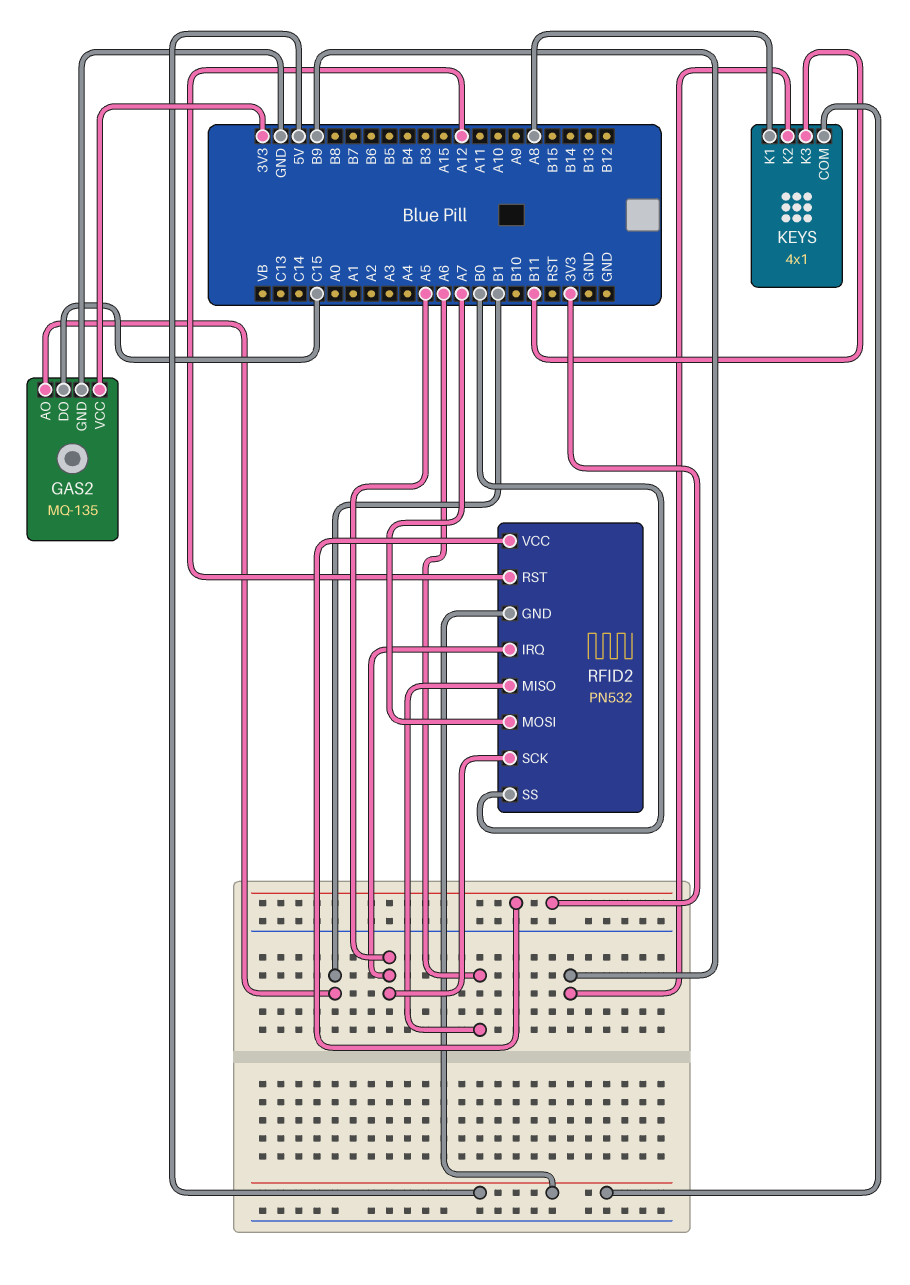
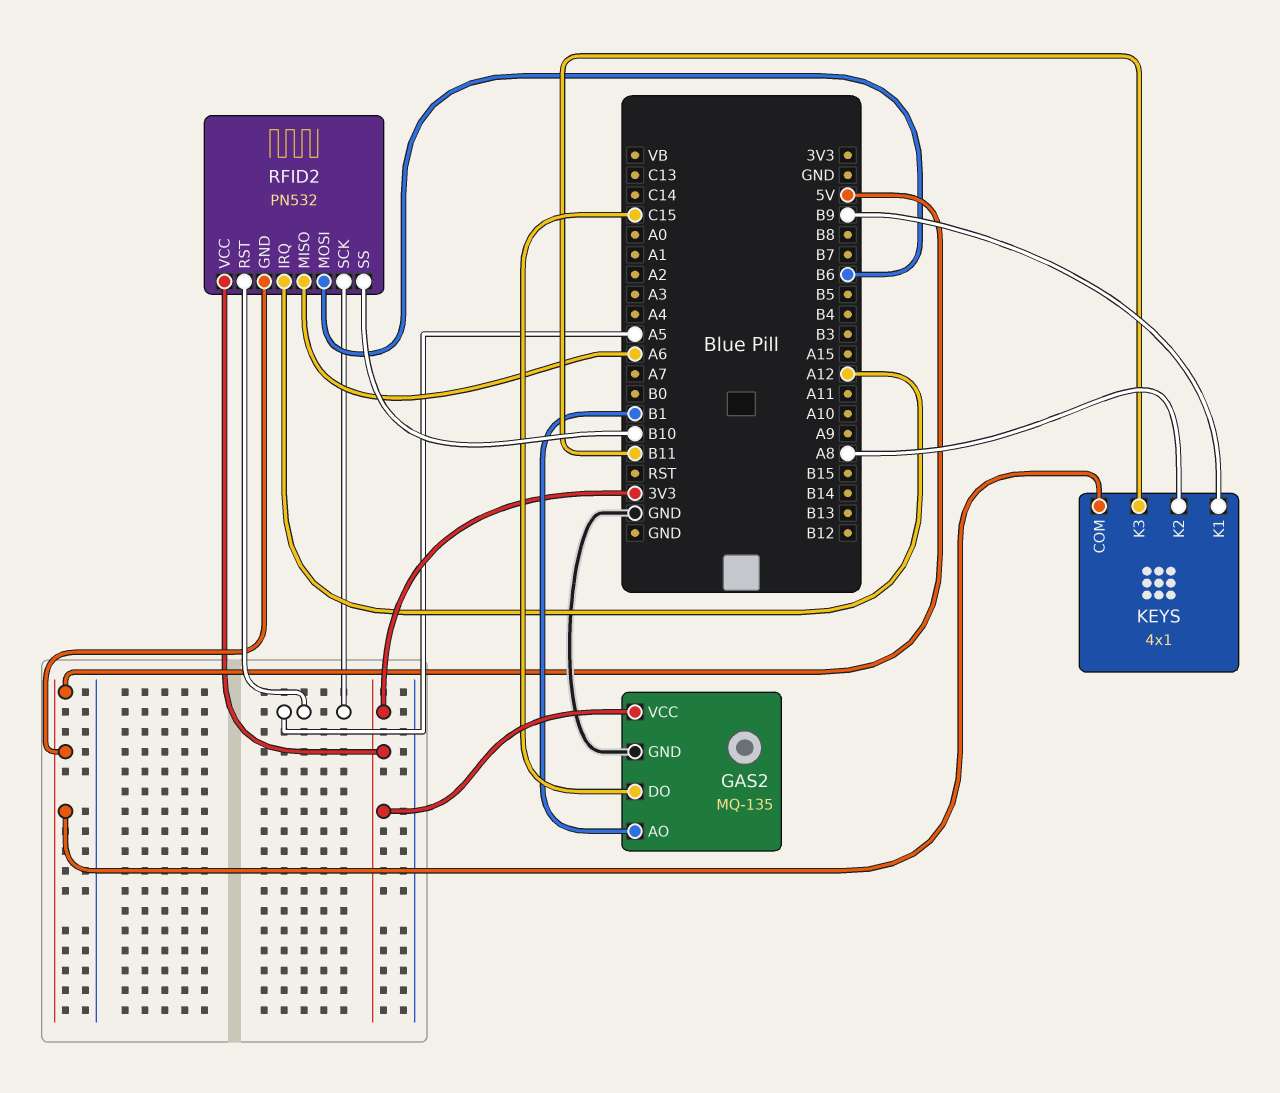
KEYS pin K1: A8 -> B9
KEYS pin K2: B9 -> A8
RFID2 pin IRQ: A5 -> A12
RFID2 pin MOSI: A7 -> B6
RFID2 pin RST: A12 -> A5
RFID2 pin SS: B0 -> B10

